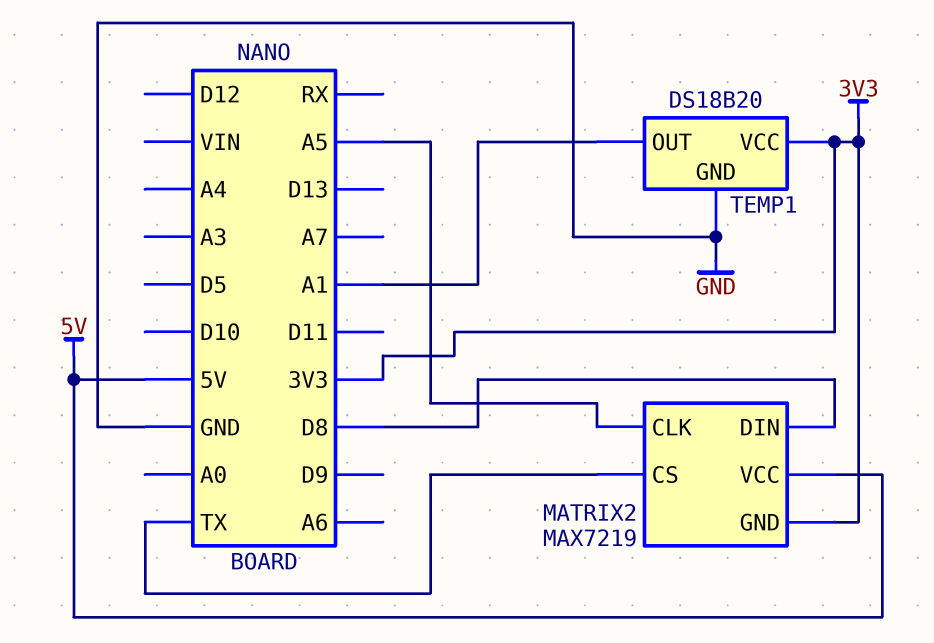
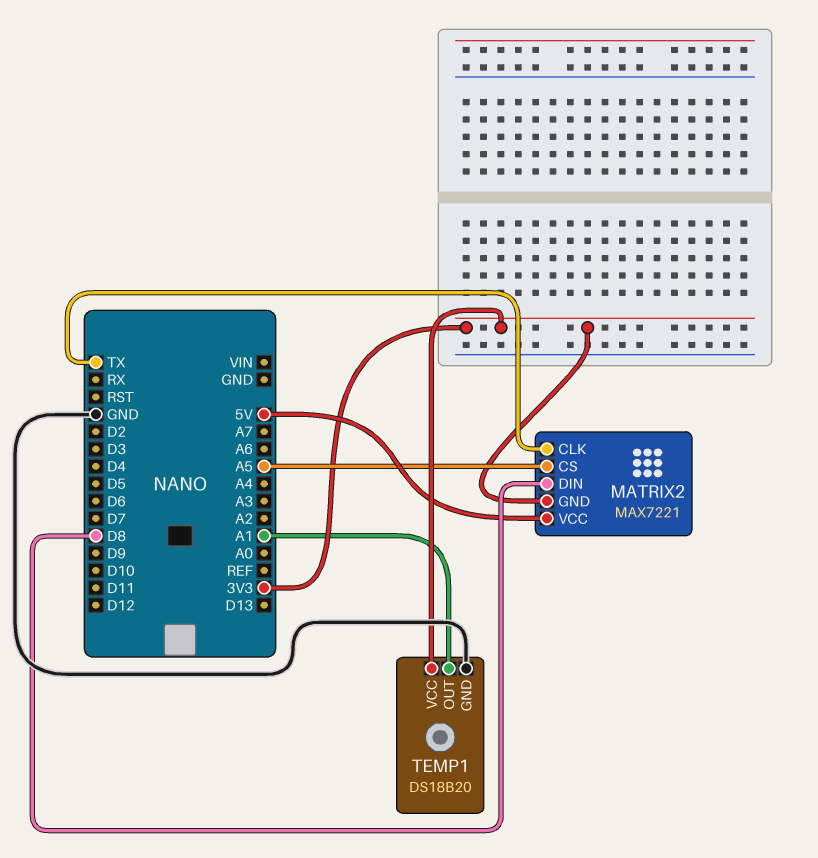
MATRIX2: MAX7219 -> MAX7221
MATRIX2 pin CLK: A5 -> TX
MATRIX2 pin CS: TX -> A5

